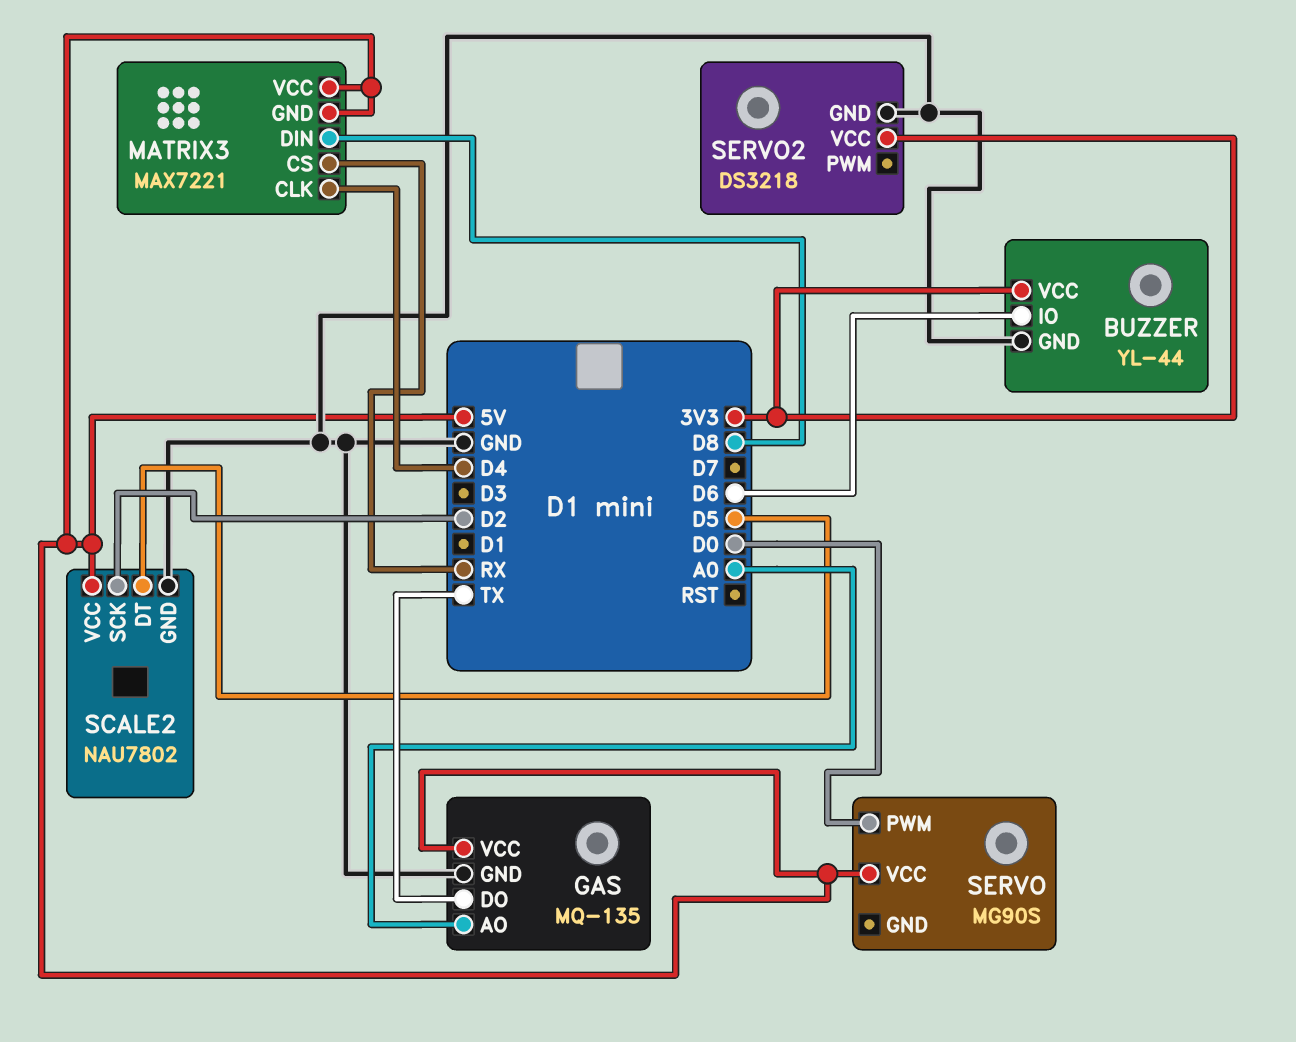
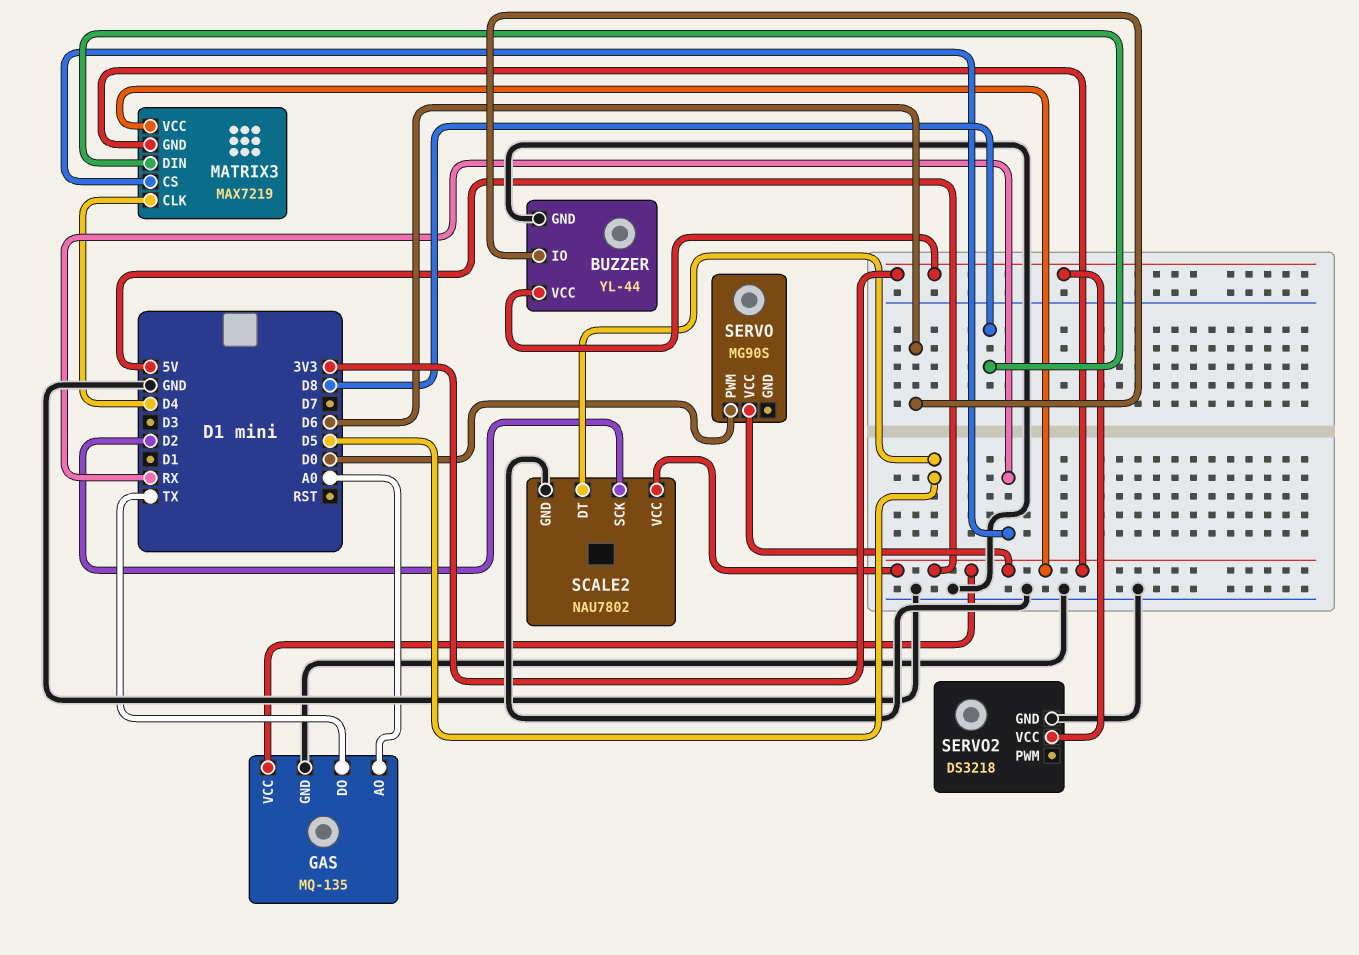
MATRIX3: MAX7221 -> MAX7219

